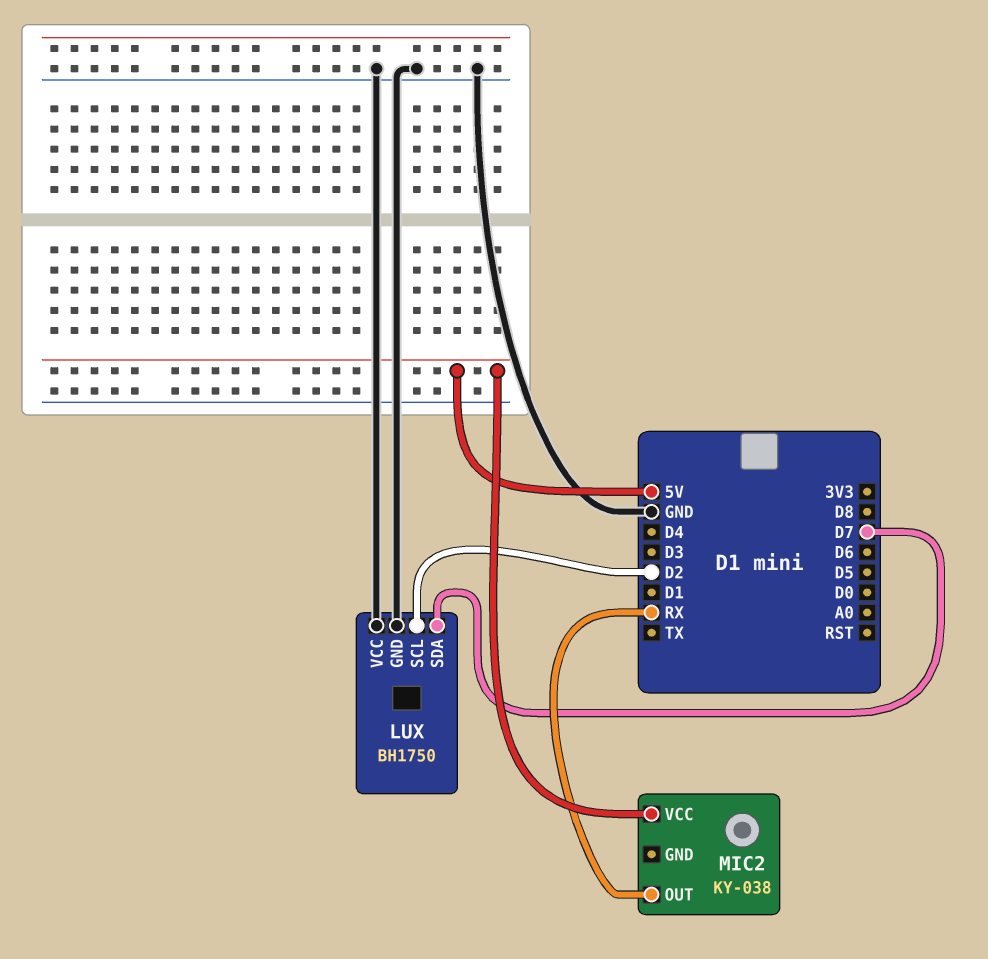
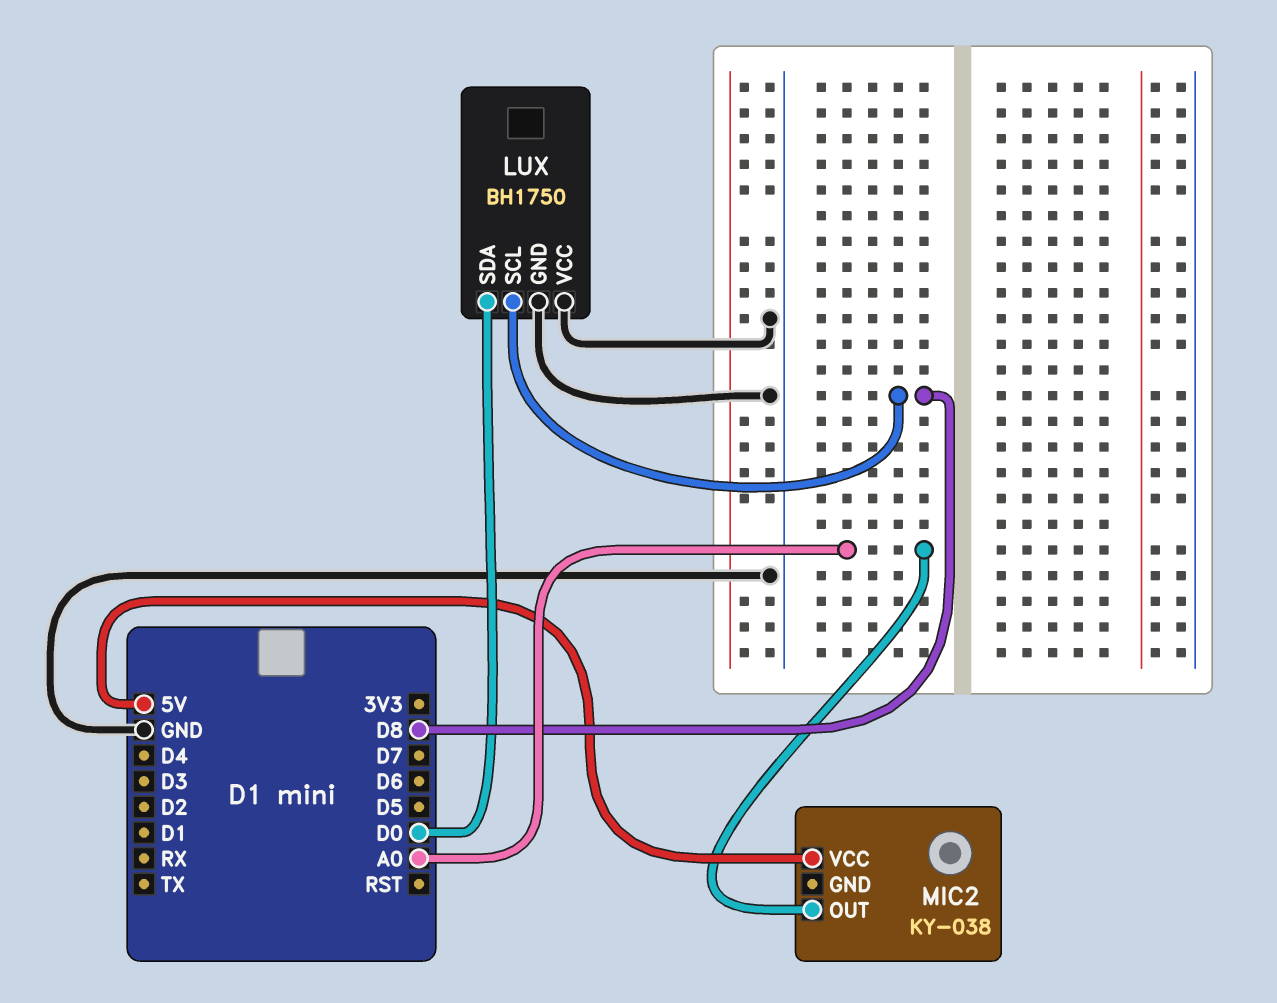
LUX pin SCL: D2 -> D8
LUX pin SDA: D7 -> D0
MIC2 pin OUT: RX -> A0

